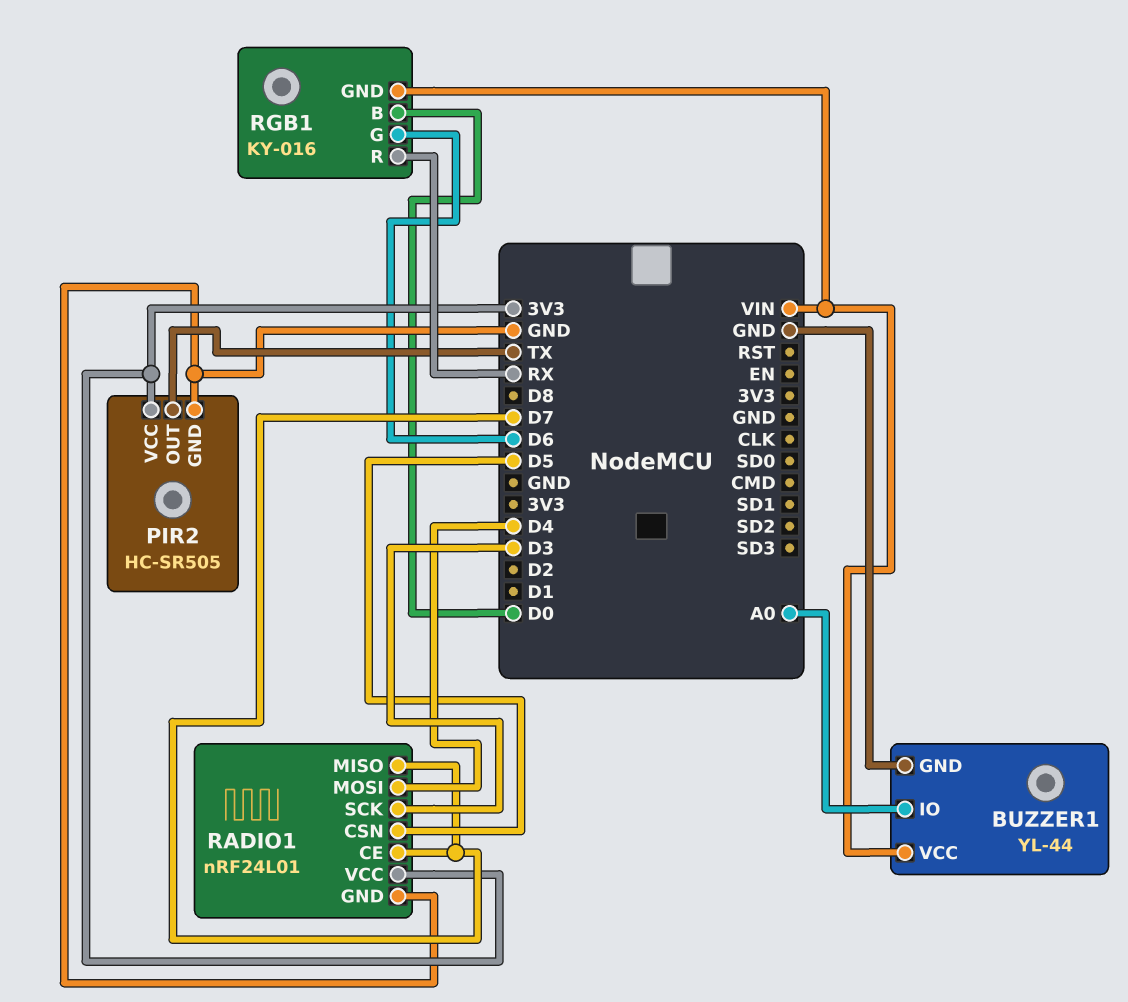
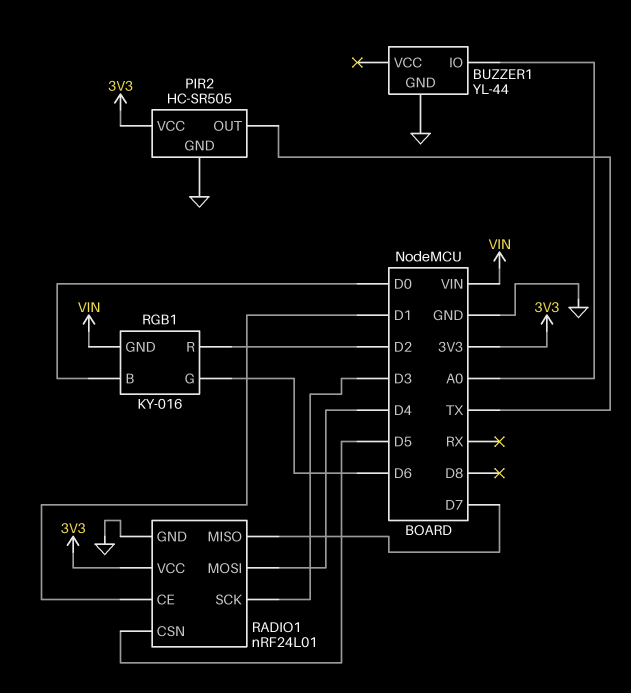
BUZZER1 pin VCC: VIN -> none
RADIO1 pin CE: D7 -> D1
RGB1 pin R: RX -> D2

